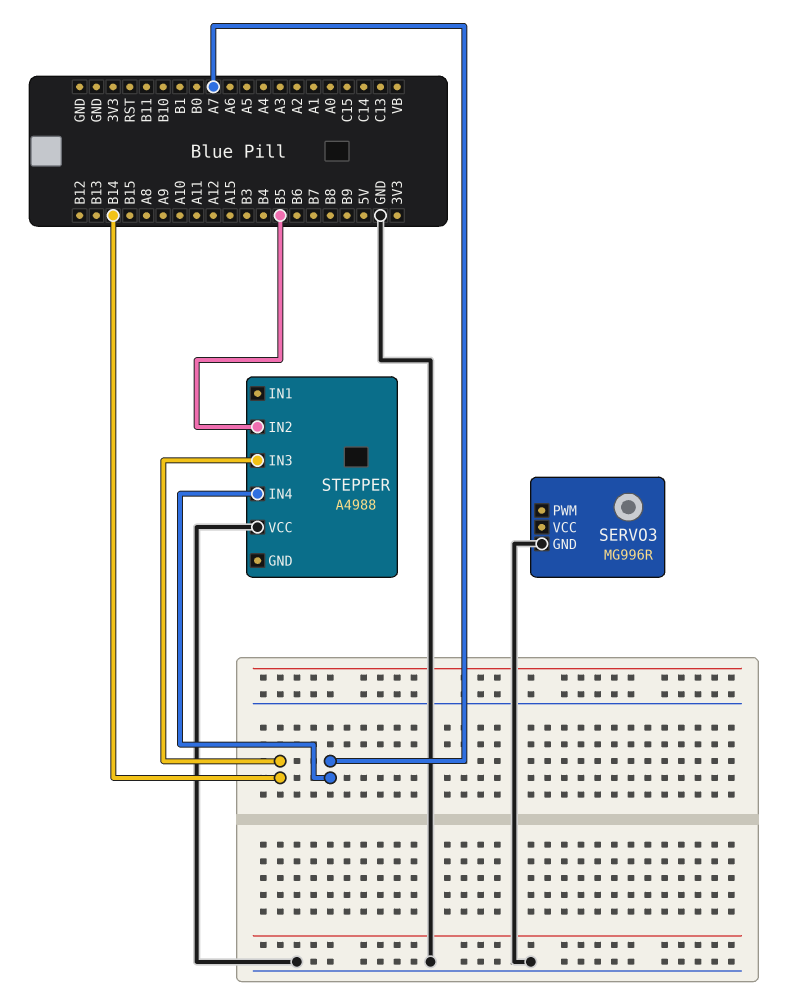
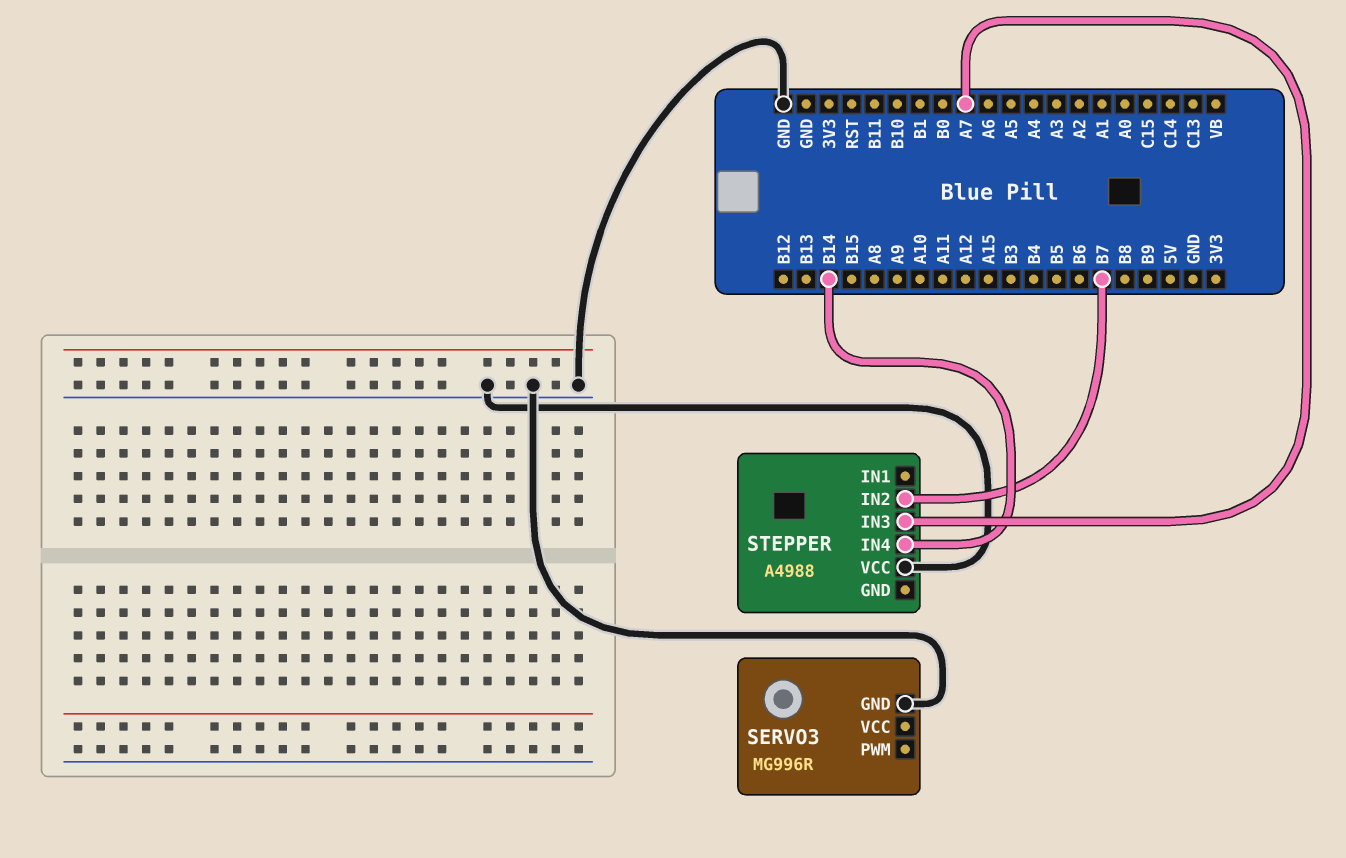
STEPPER pin IN2: B5 -> B7
STEPPER pin IN3: B14 -> A7
STEPPER pin IN4: A7 -> B14

